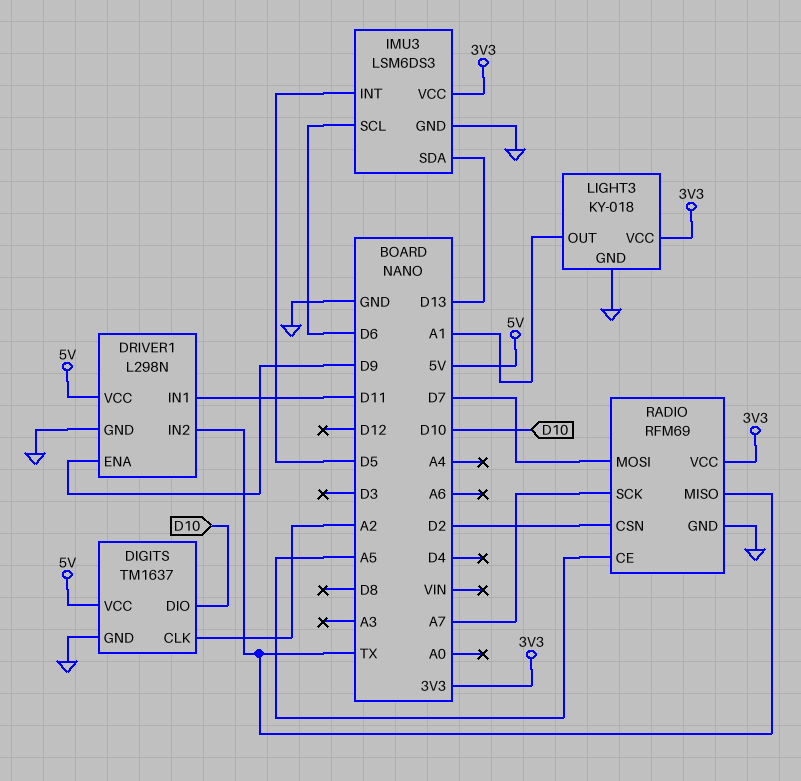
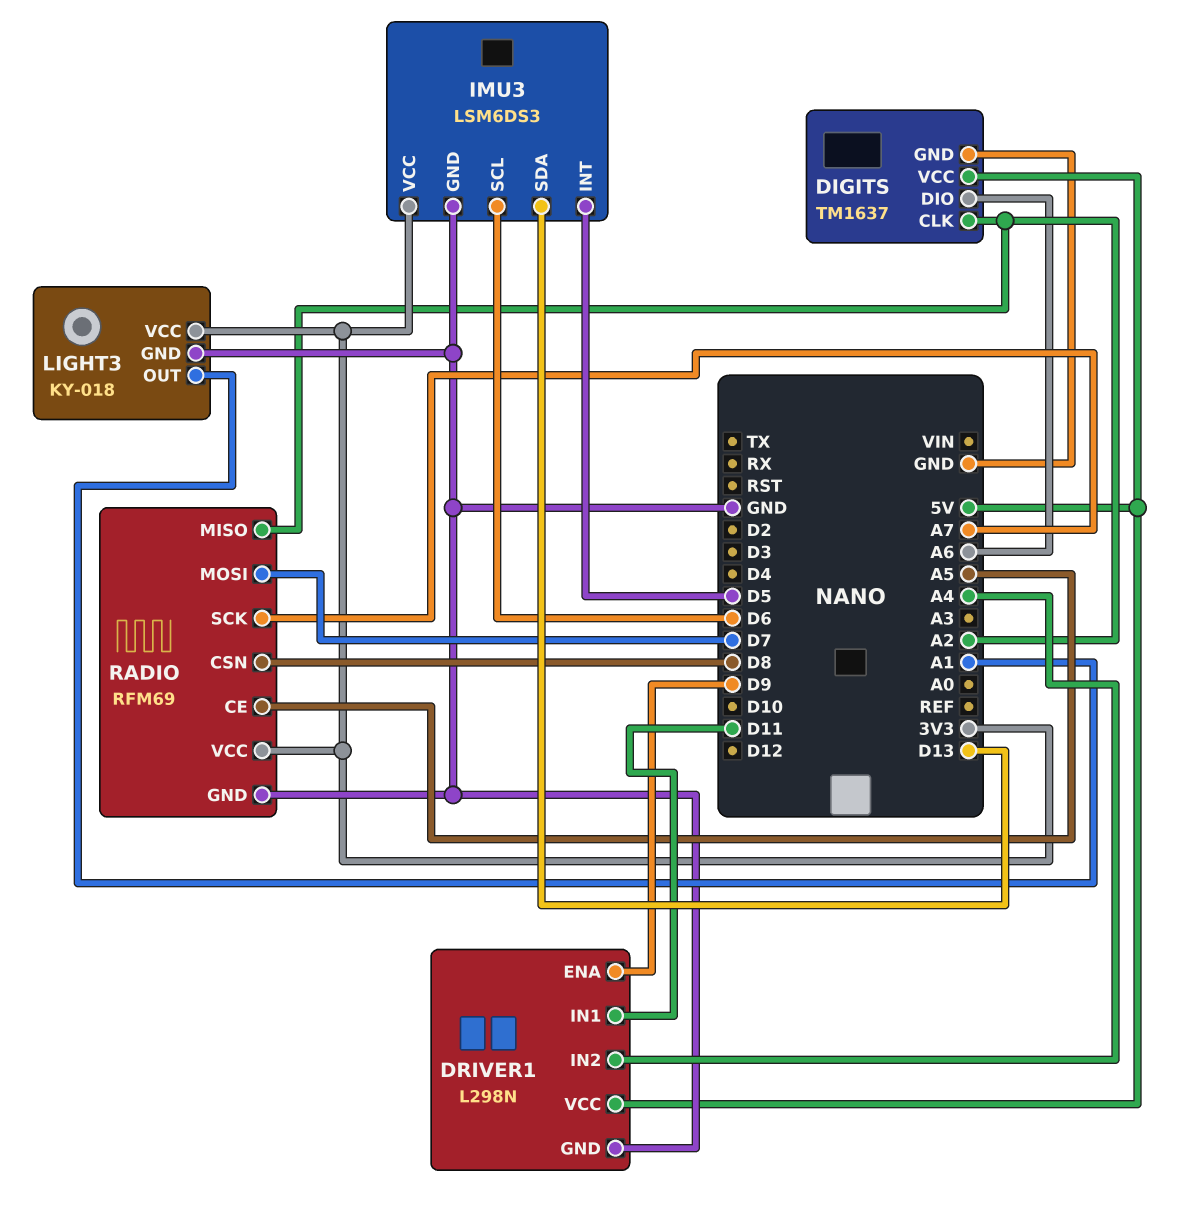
DIGITS pin DIO: D10 -> A6
DRIVER1 pin IN2: TX -> A4
RADIO pin CSN: D2 -> D8
RADIO pin MISO: TX -> A2

